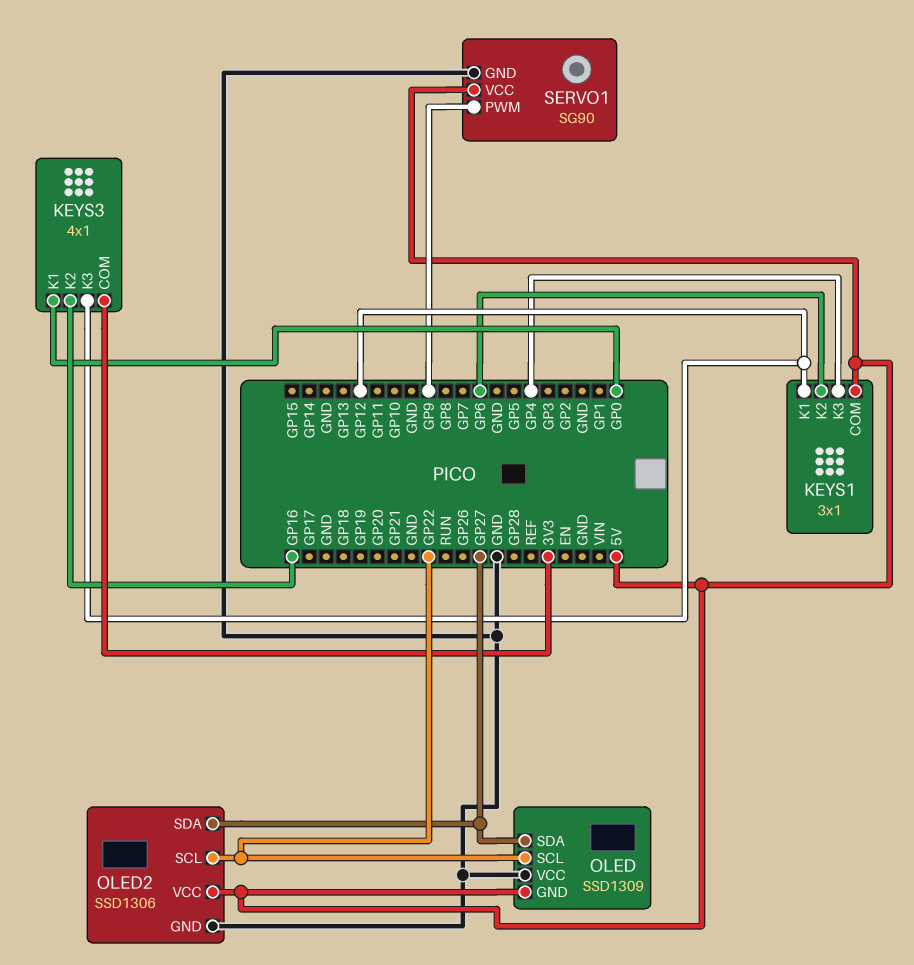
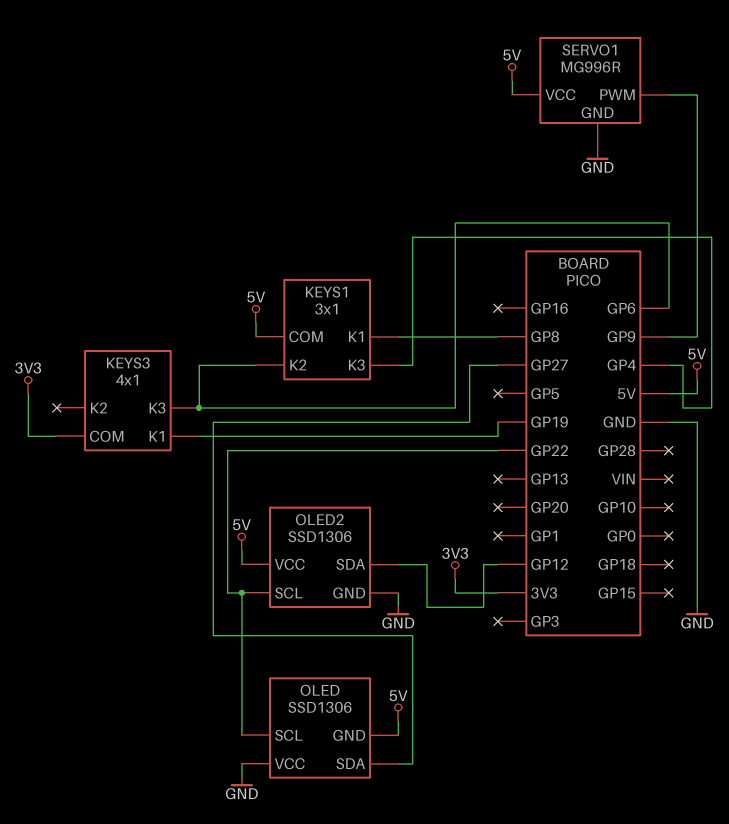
KEYS1 pin K1: GP12 -> GP8
KEYS3 pin K1: GP0 -> GP19
KEYS3 pin K2: GP16 -> none
KEYS3 pin K3: GP12 -> GP6
OLED: SSD1309 -> SSD1306
OLED2 pin SDA: GP27 -> GP12
SERVO1: SG90 -> MG996R

